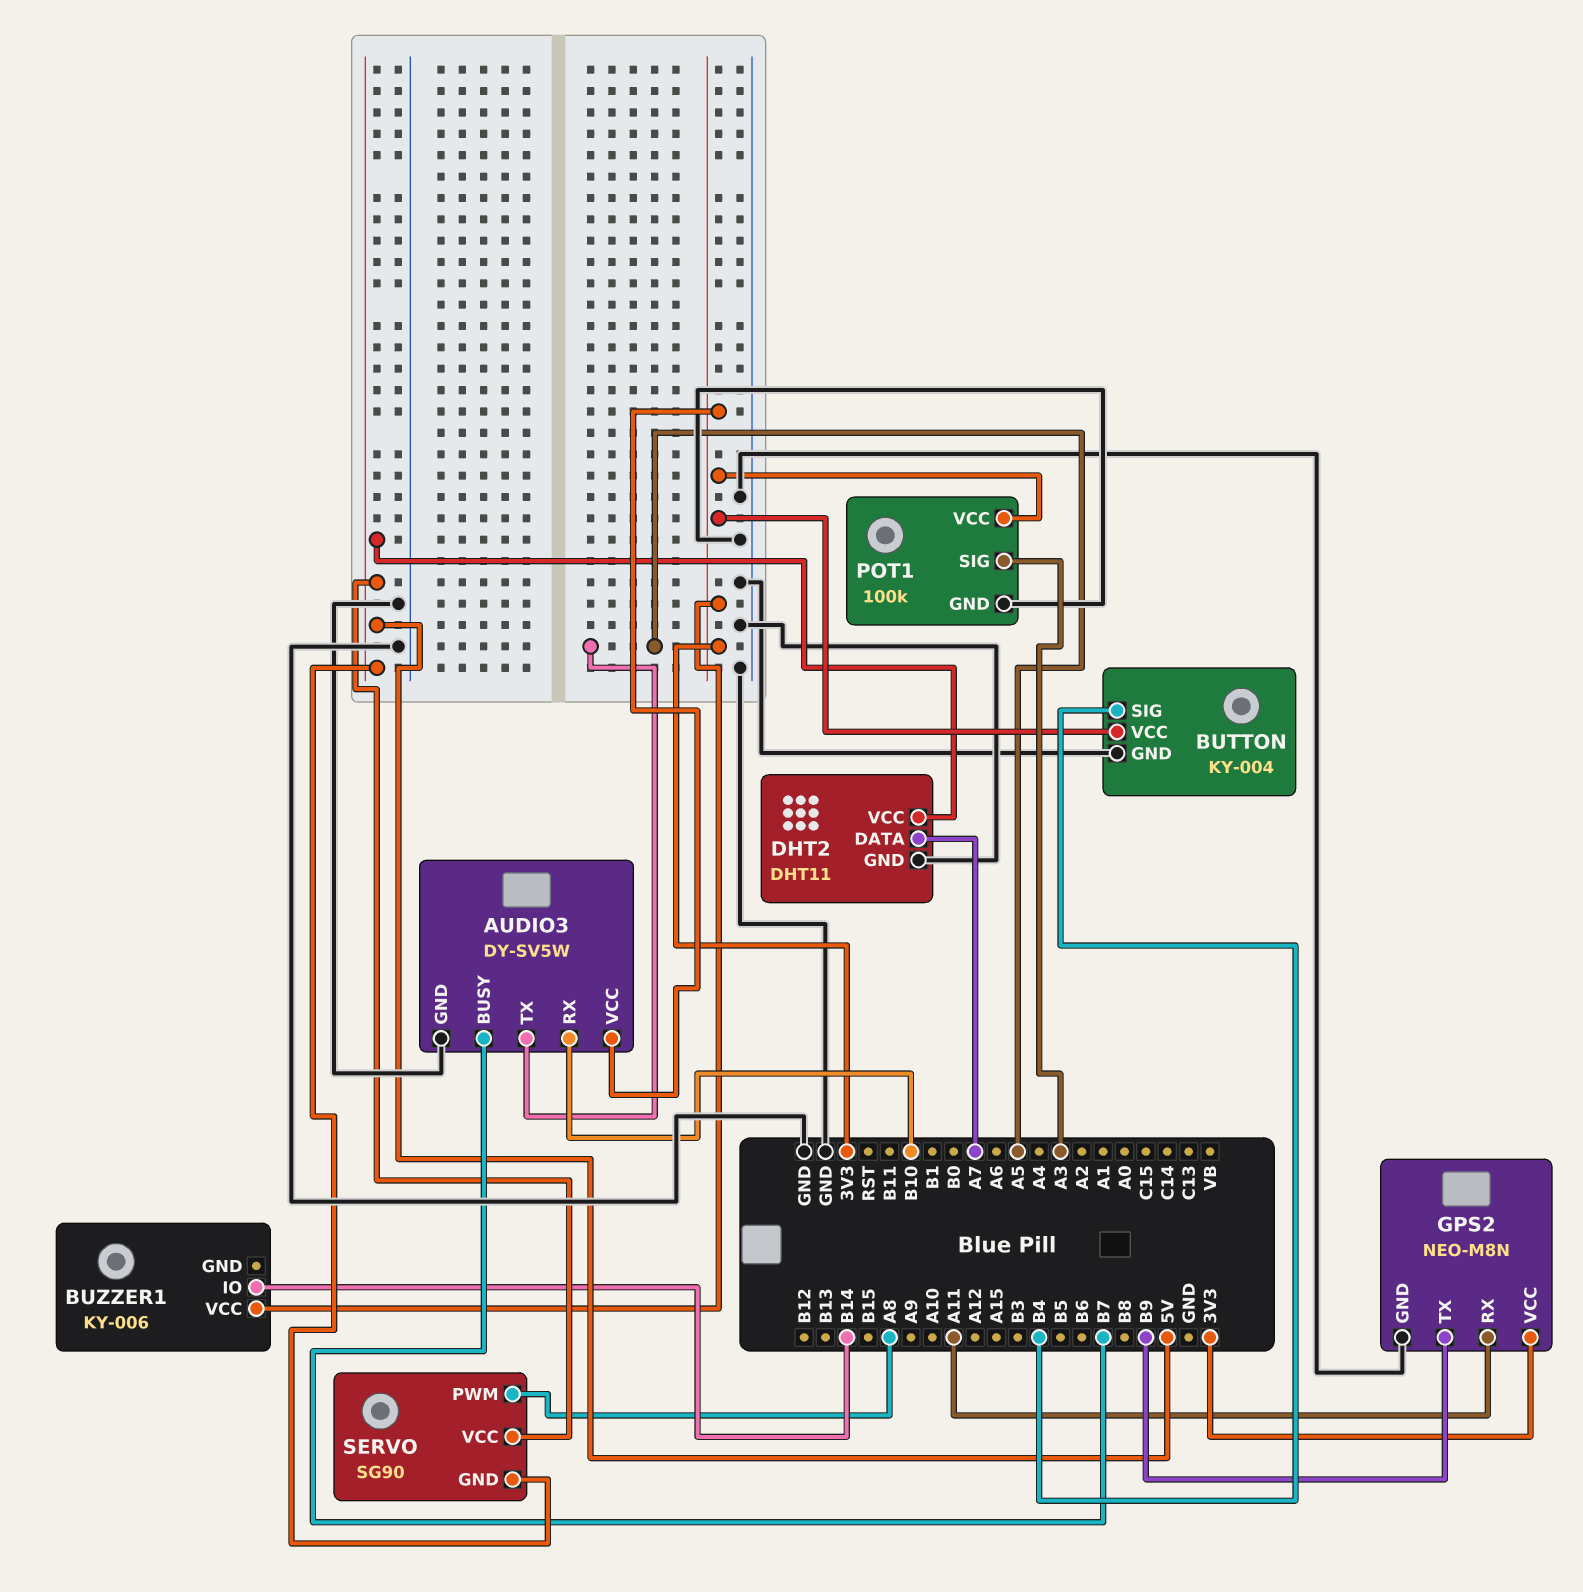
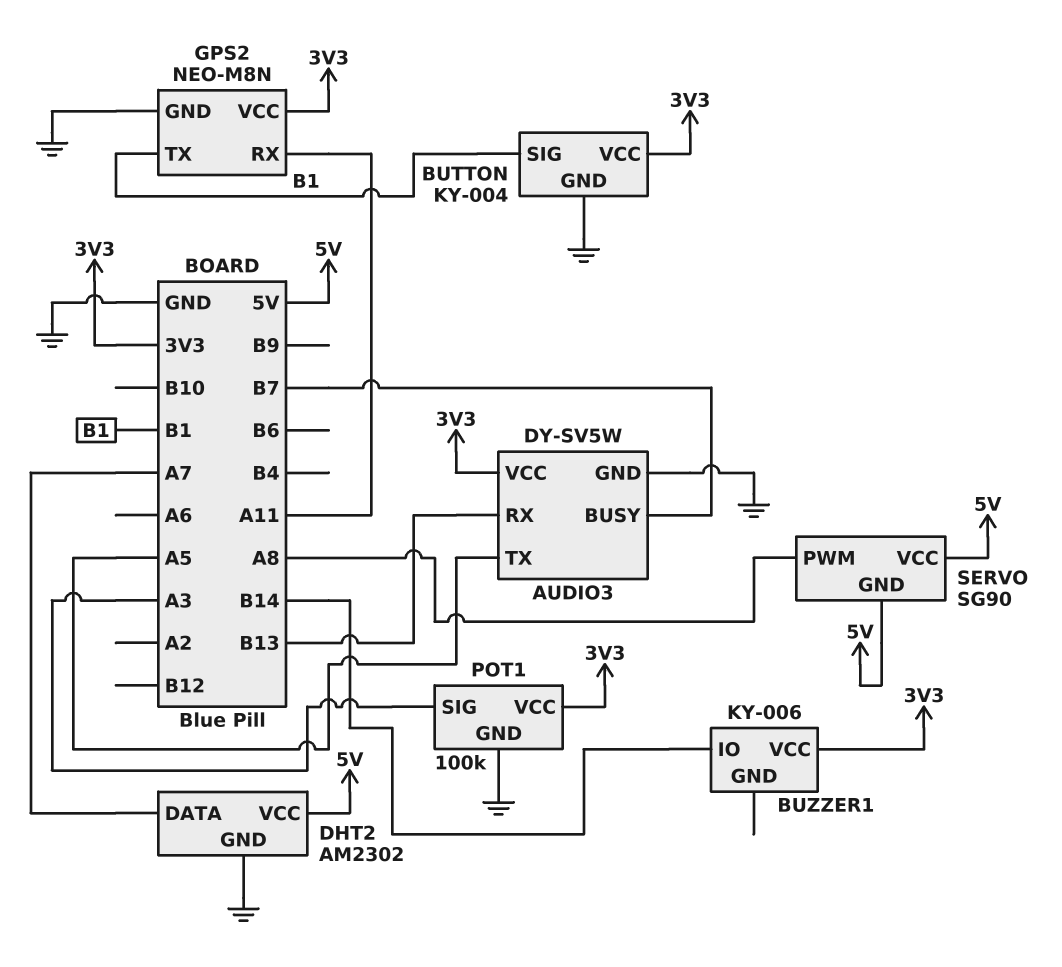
AUDIO3 pin RX: B10 -> B13
BUTTON pin SIG: B4 -> B1
DHT2: DHT11 -> AM2302
GPS2 pin TX: B9 -> B1

